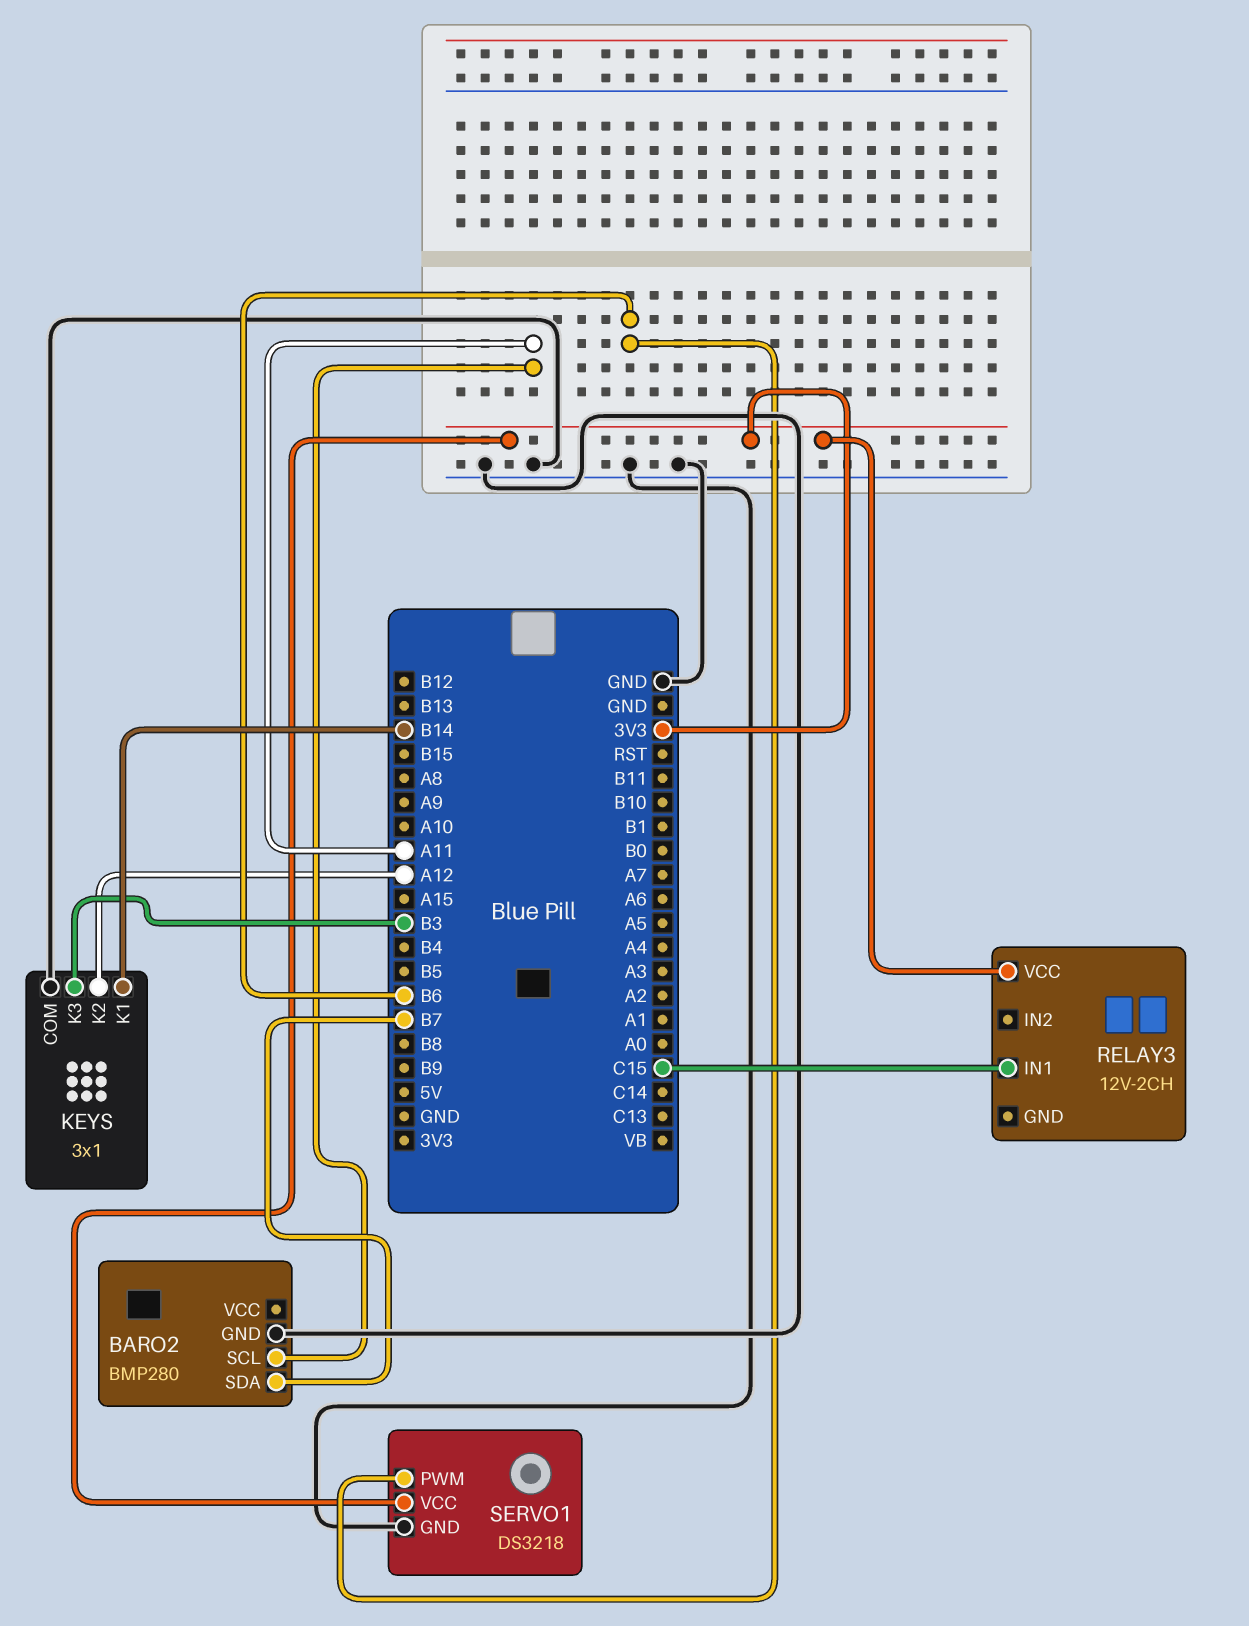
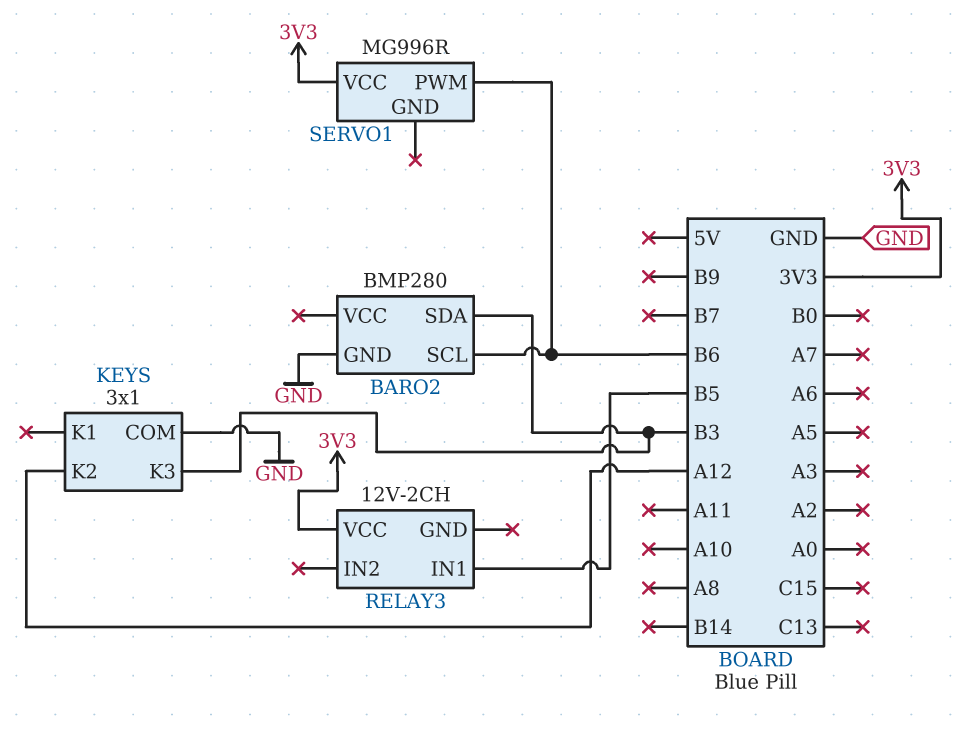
BARO2 pin SCL: A11 -> B6
BARO2 pin SDA: B7 -> B3
KEYS pin K1: B14 -> none
RELAY3 pin IN1: C15 -> B5
SERVO1: DS3218 -> MG996R
SERVO1 pin GND: GND -> none

